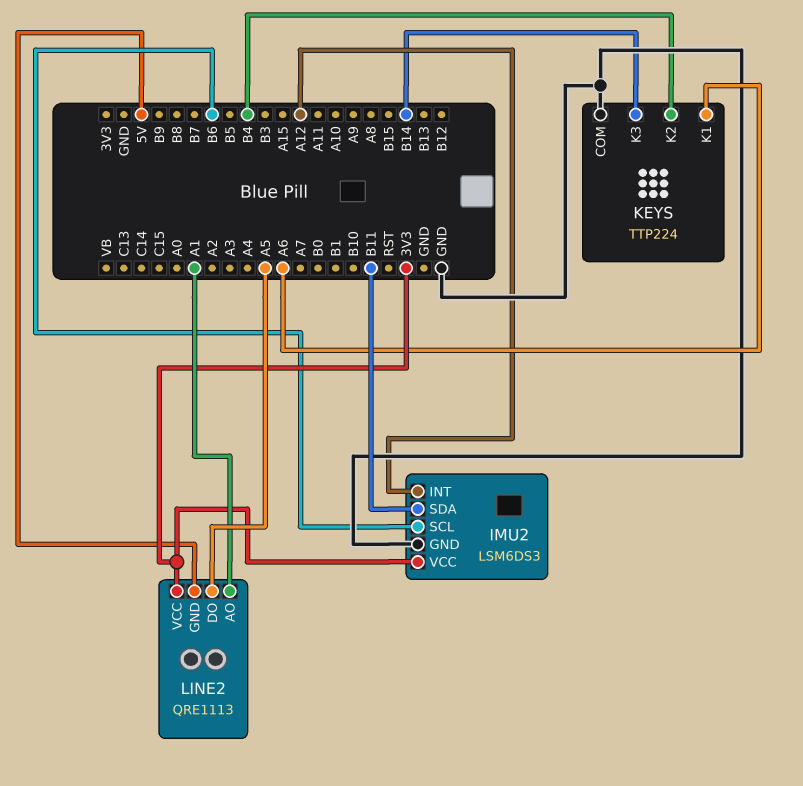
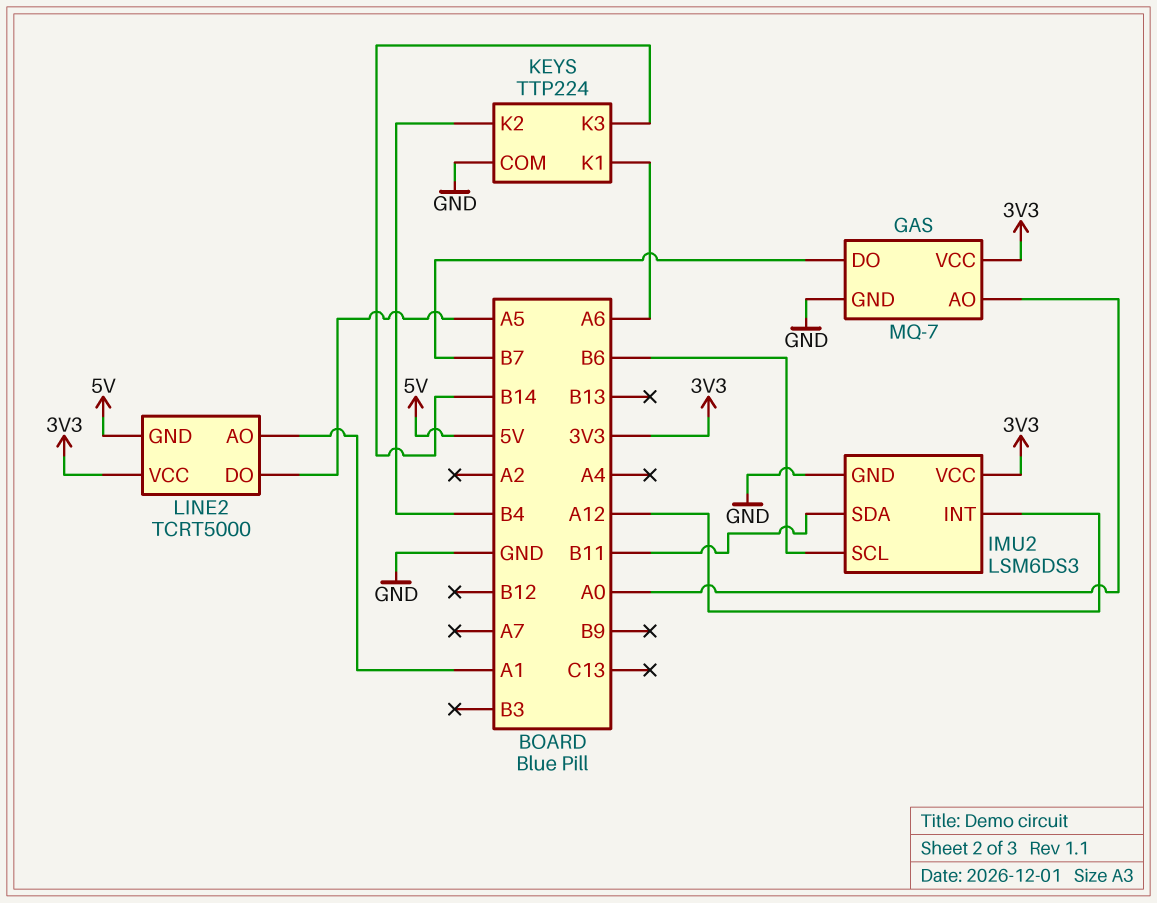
GAS: none -> MQ-7
GAS pin AO: none -> A0
GAS pin DO: none -> B7
GAS pin GND: none -> GND
GAS pin VCC: none -> 3V3
LINE2: QRE1113 -> TCRT5000

